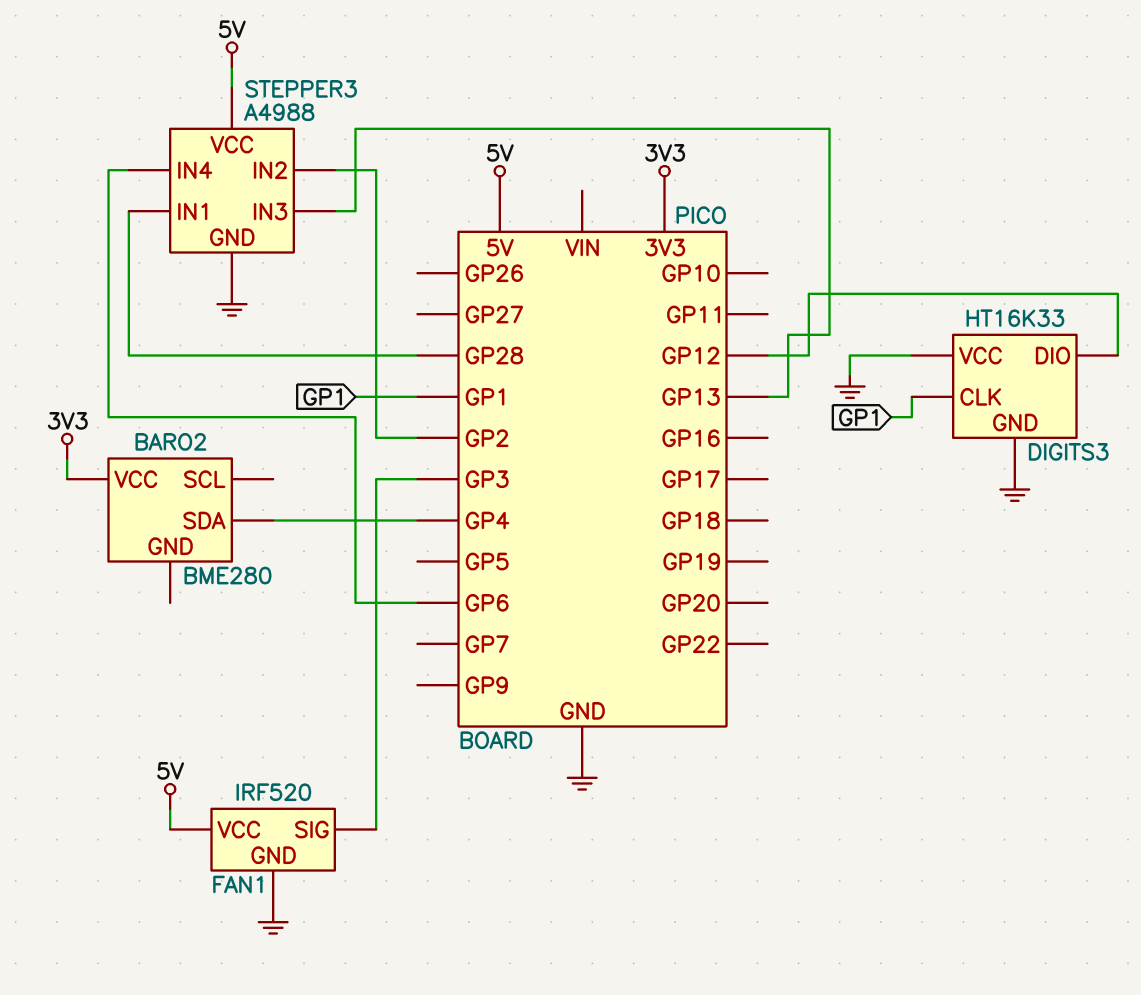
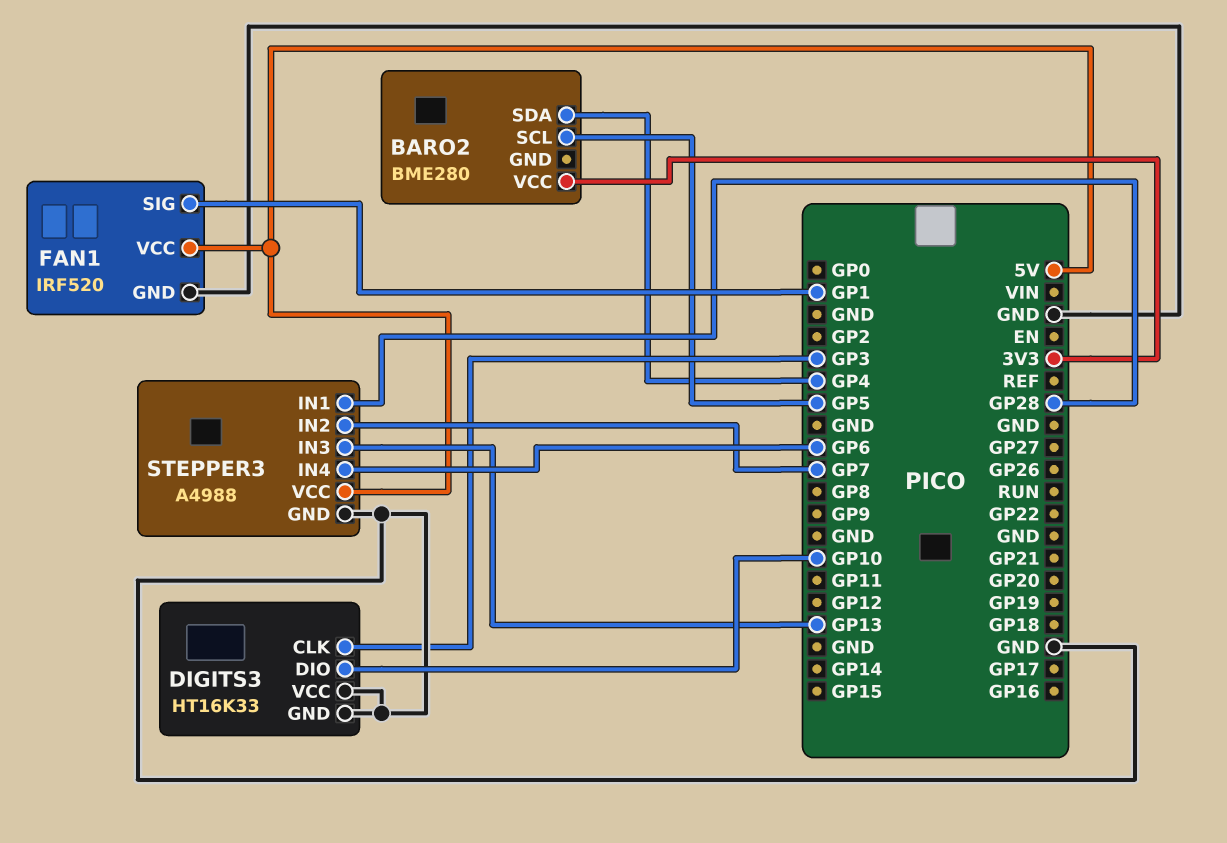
BARO2 pin SCL: none -> GP5
DIGITS3 pin CLK: GP1 -> GP3
DIGITS3 pin DIO: GP12 -> GP10
FAN1 pin SIG: GP3 -> GP1
STEPPER3 pin IN2: GP2 -> GP7

